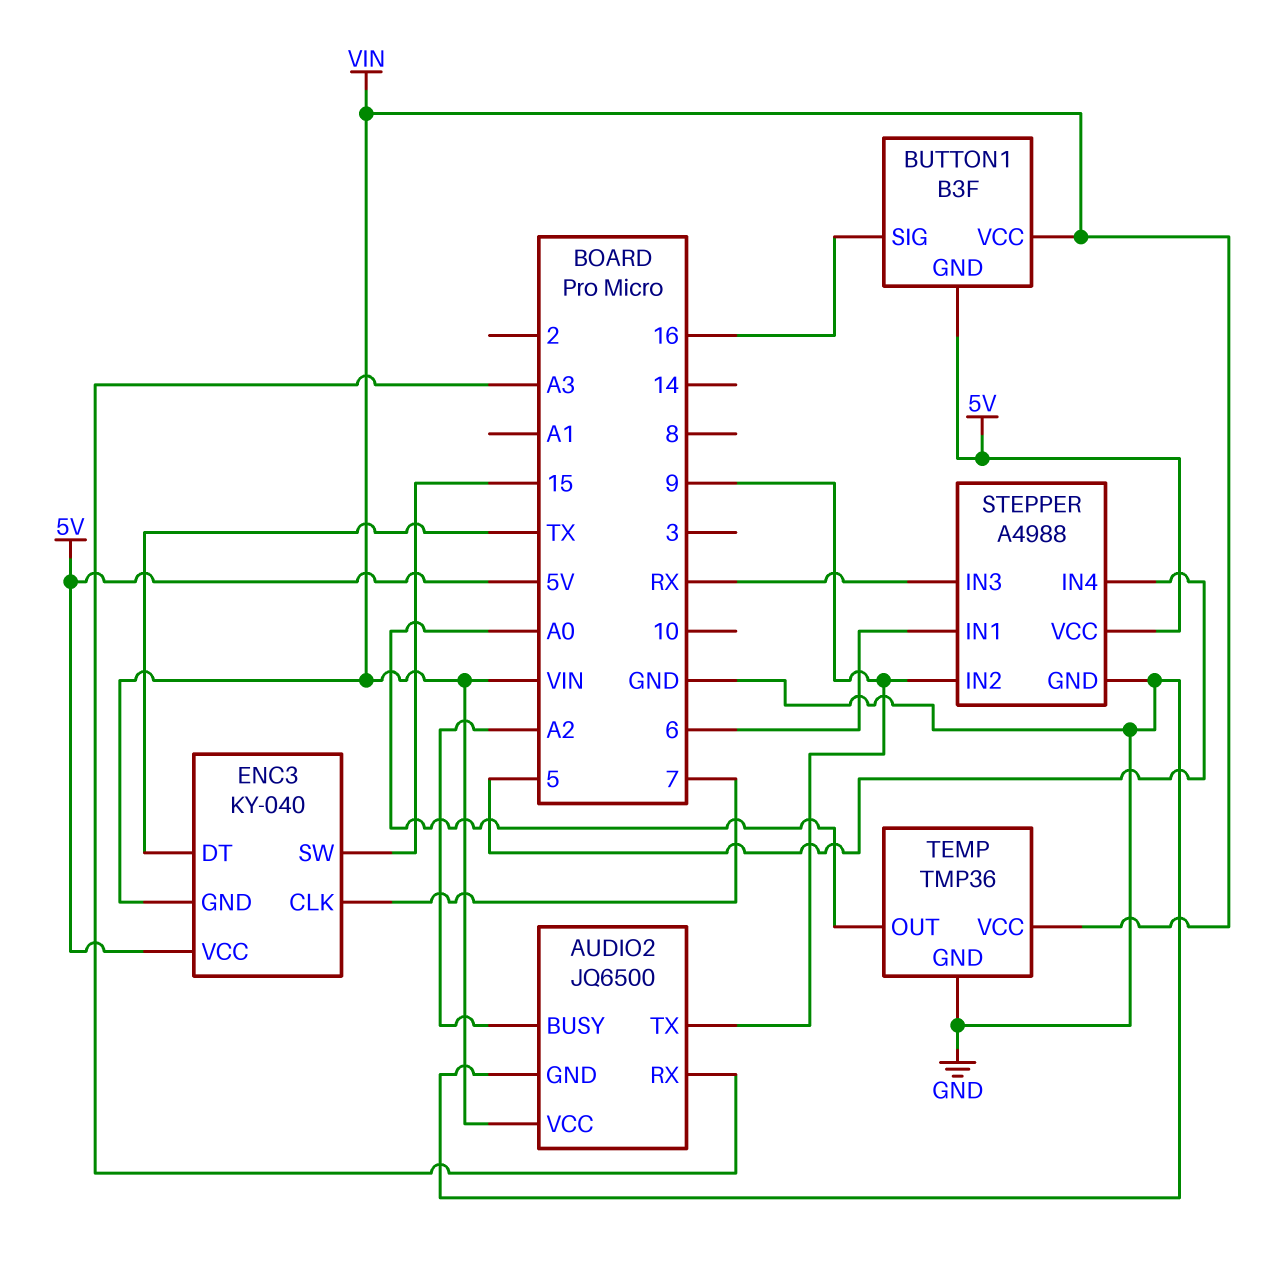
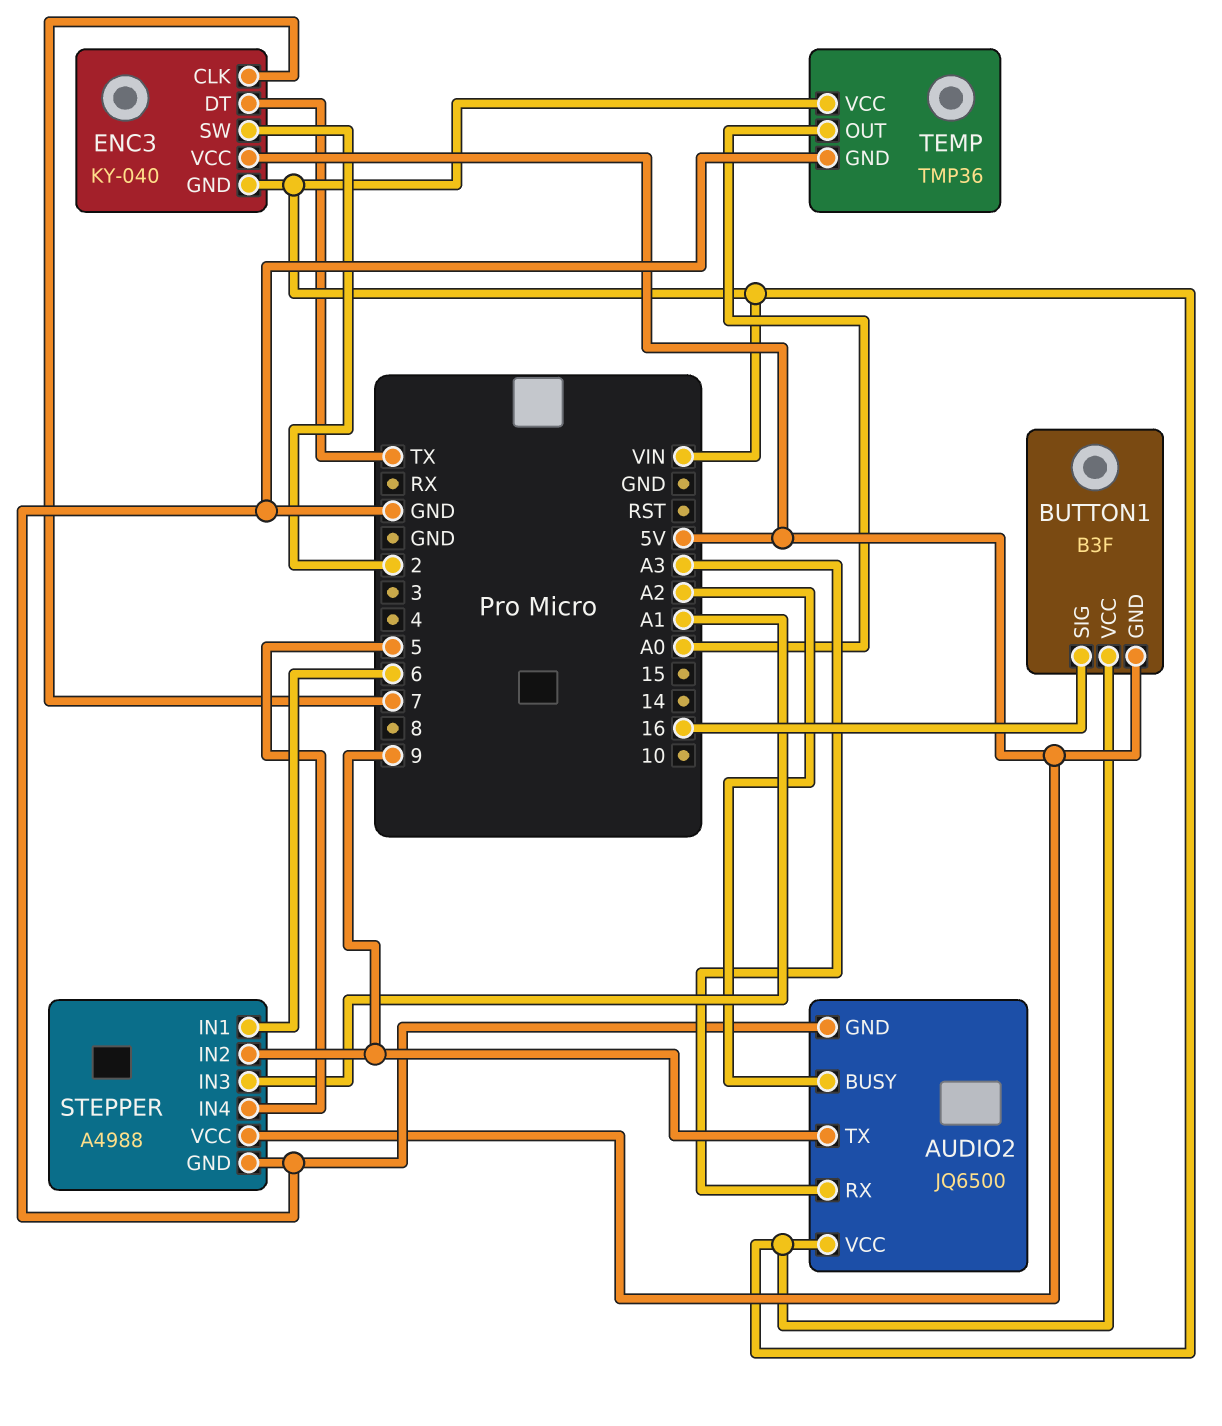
ENC3 pin SW: 15 -> 2
STEPPER pin IN3: RX -> A1

